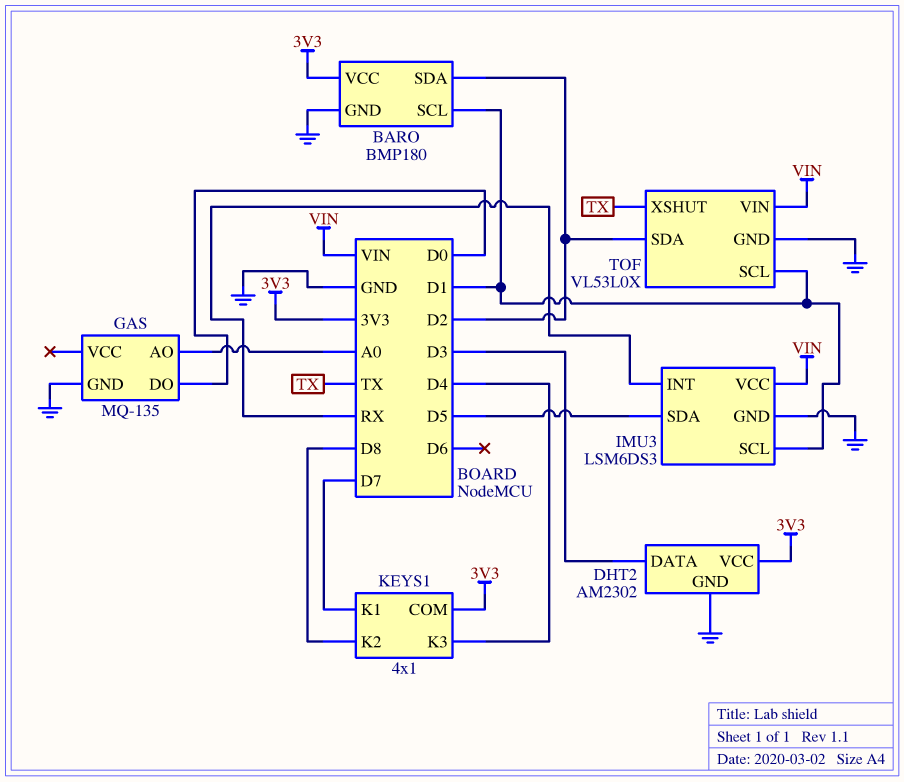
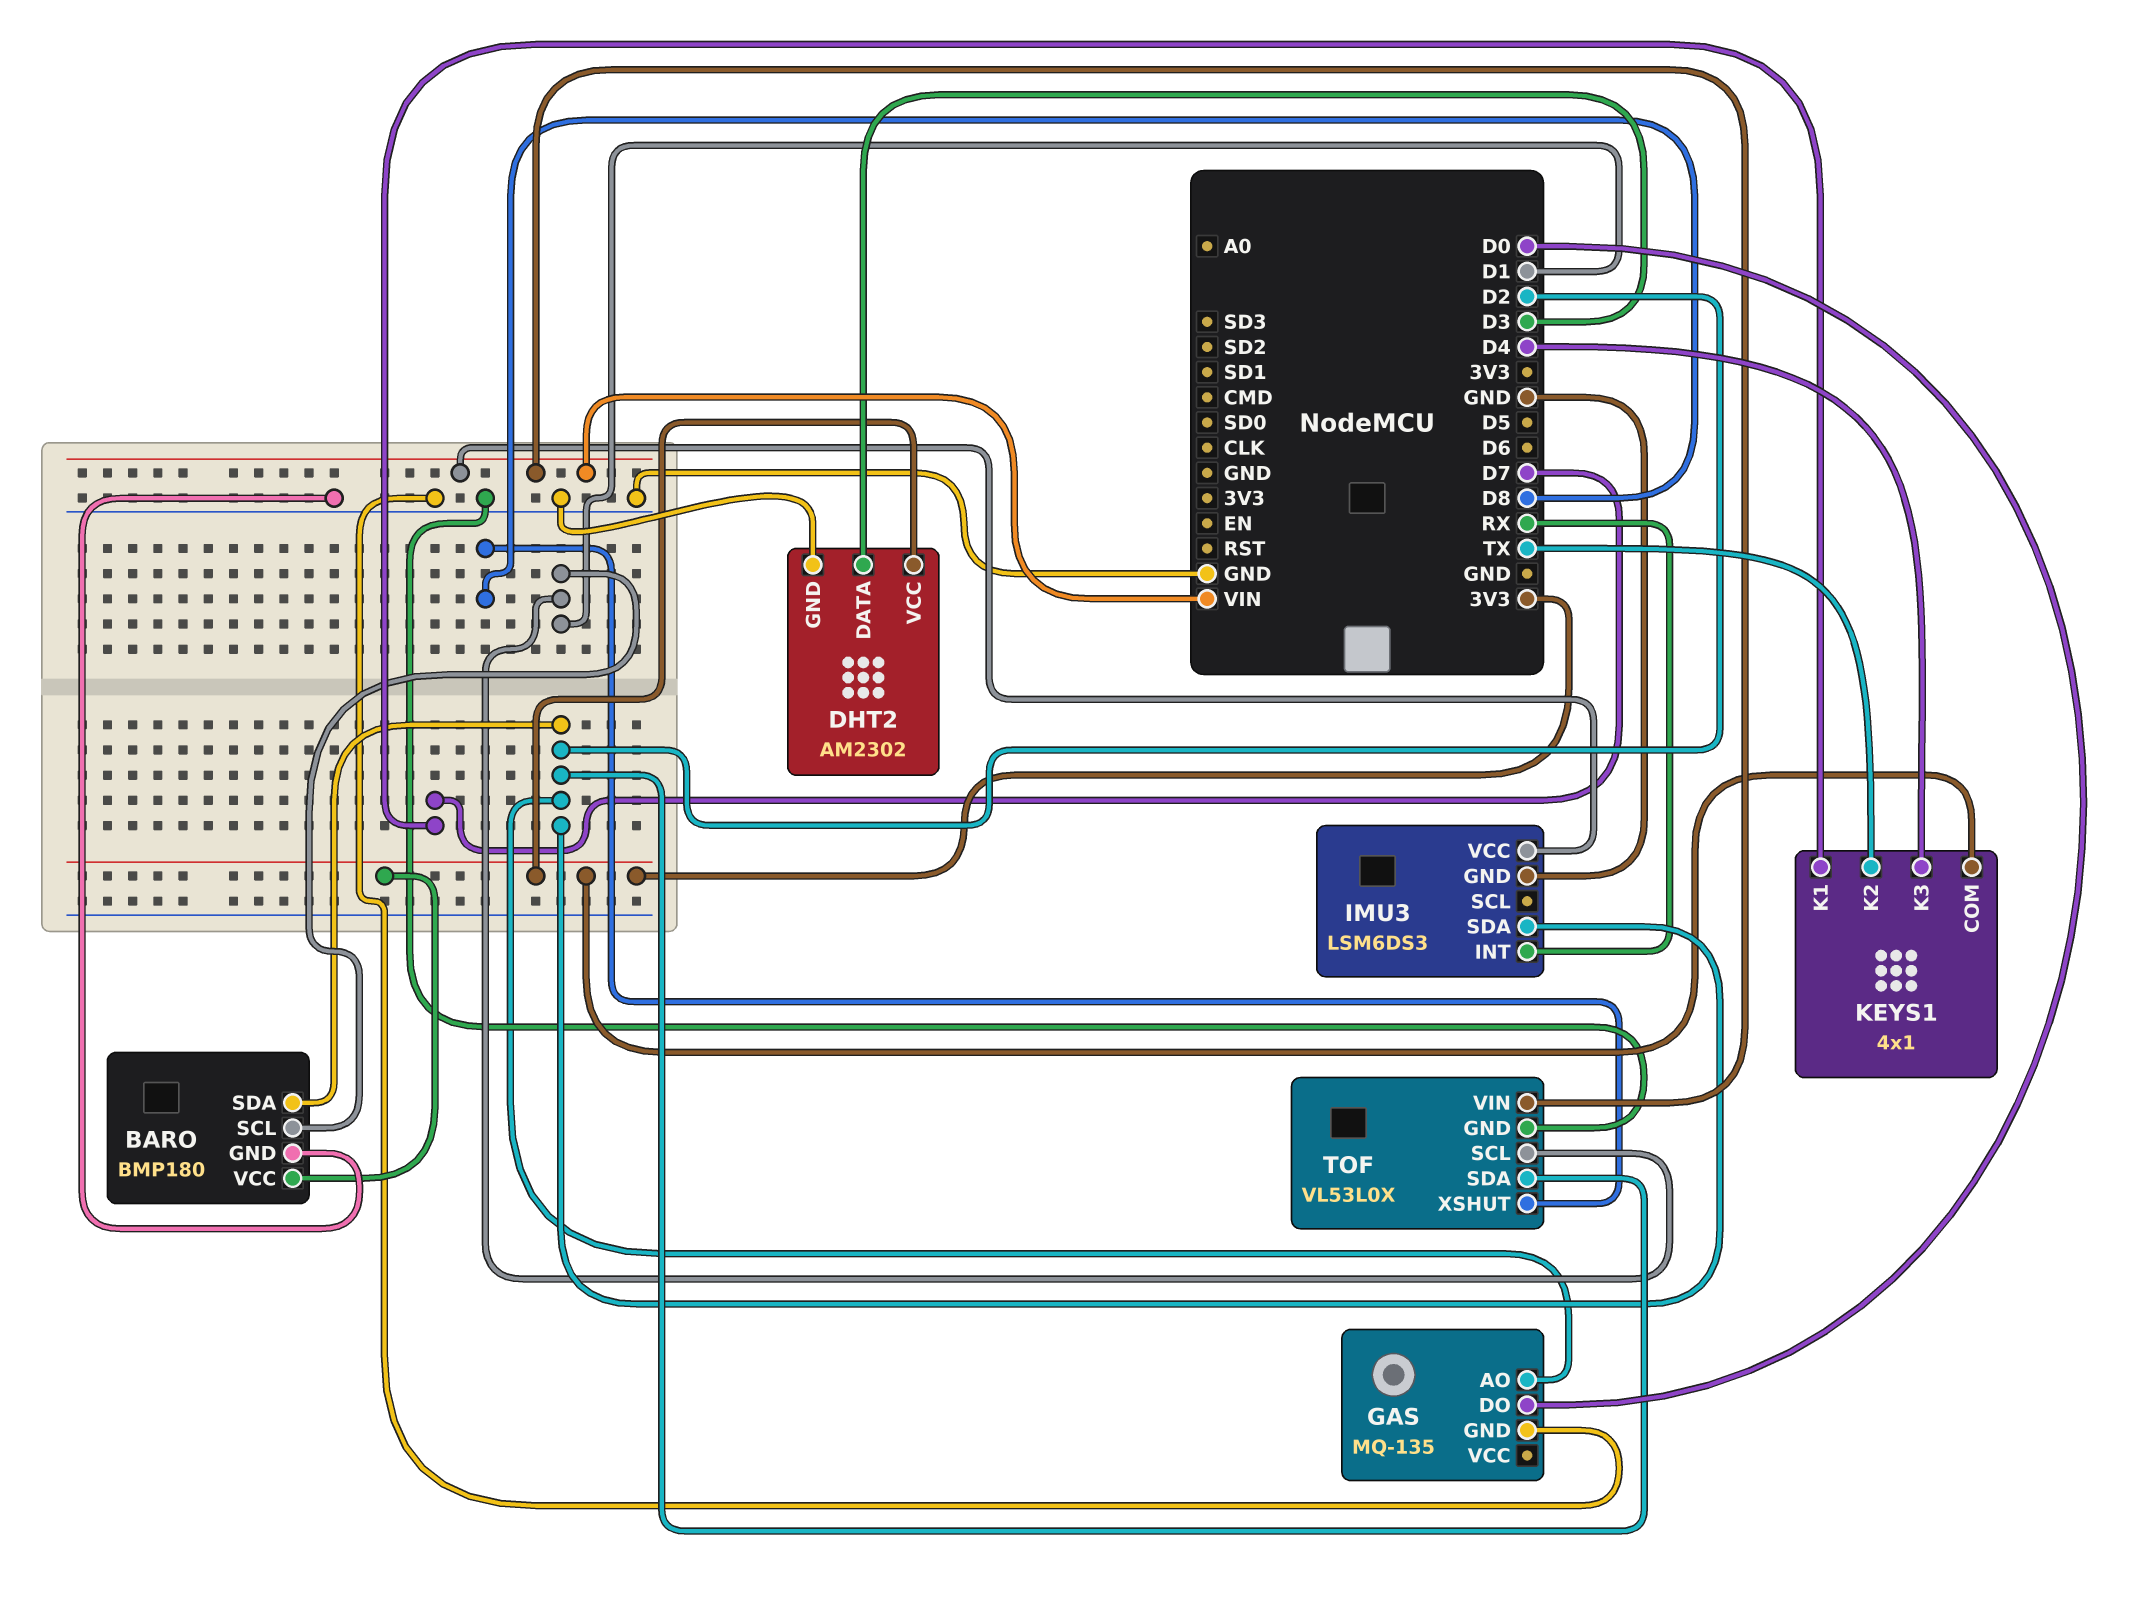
GAS pin AO: A0 -> D2
IMU3 pin SCL: D1 -> none
IMU3 pin SDA: D5 -> D2
KEYS1 pin K2: D8 -> TX
TOF pin XSHUT: TX -> D8

